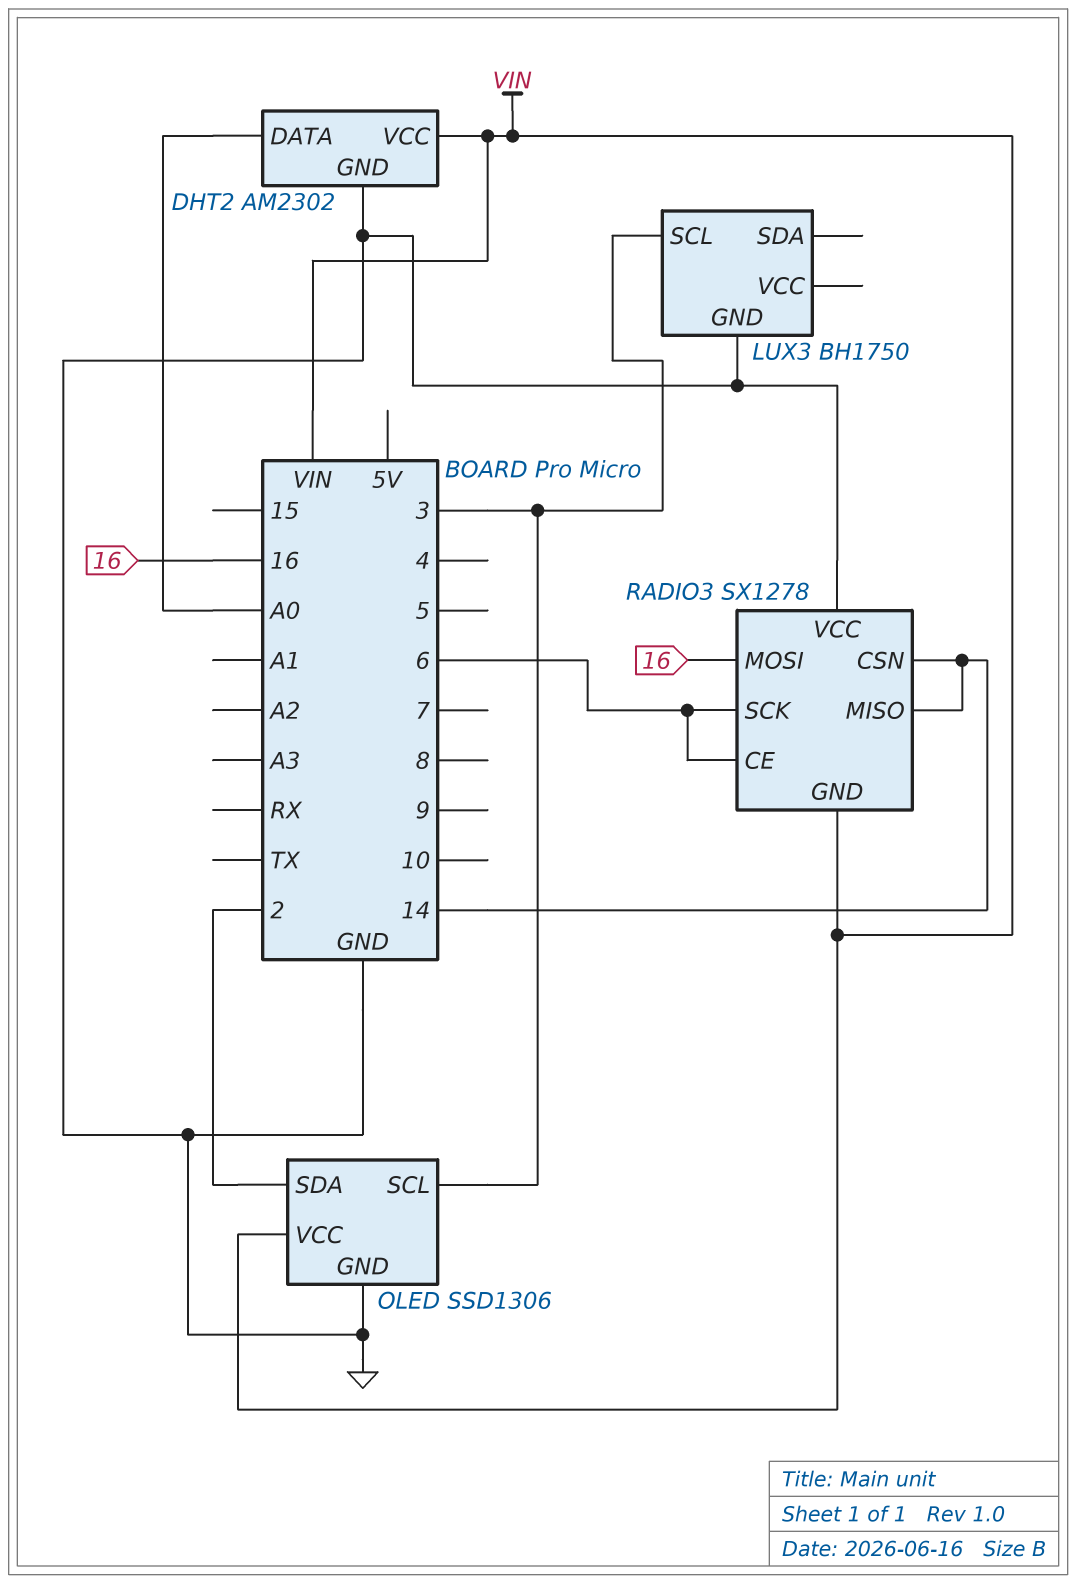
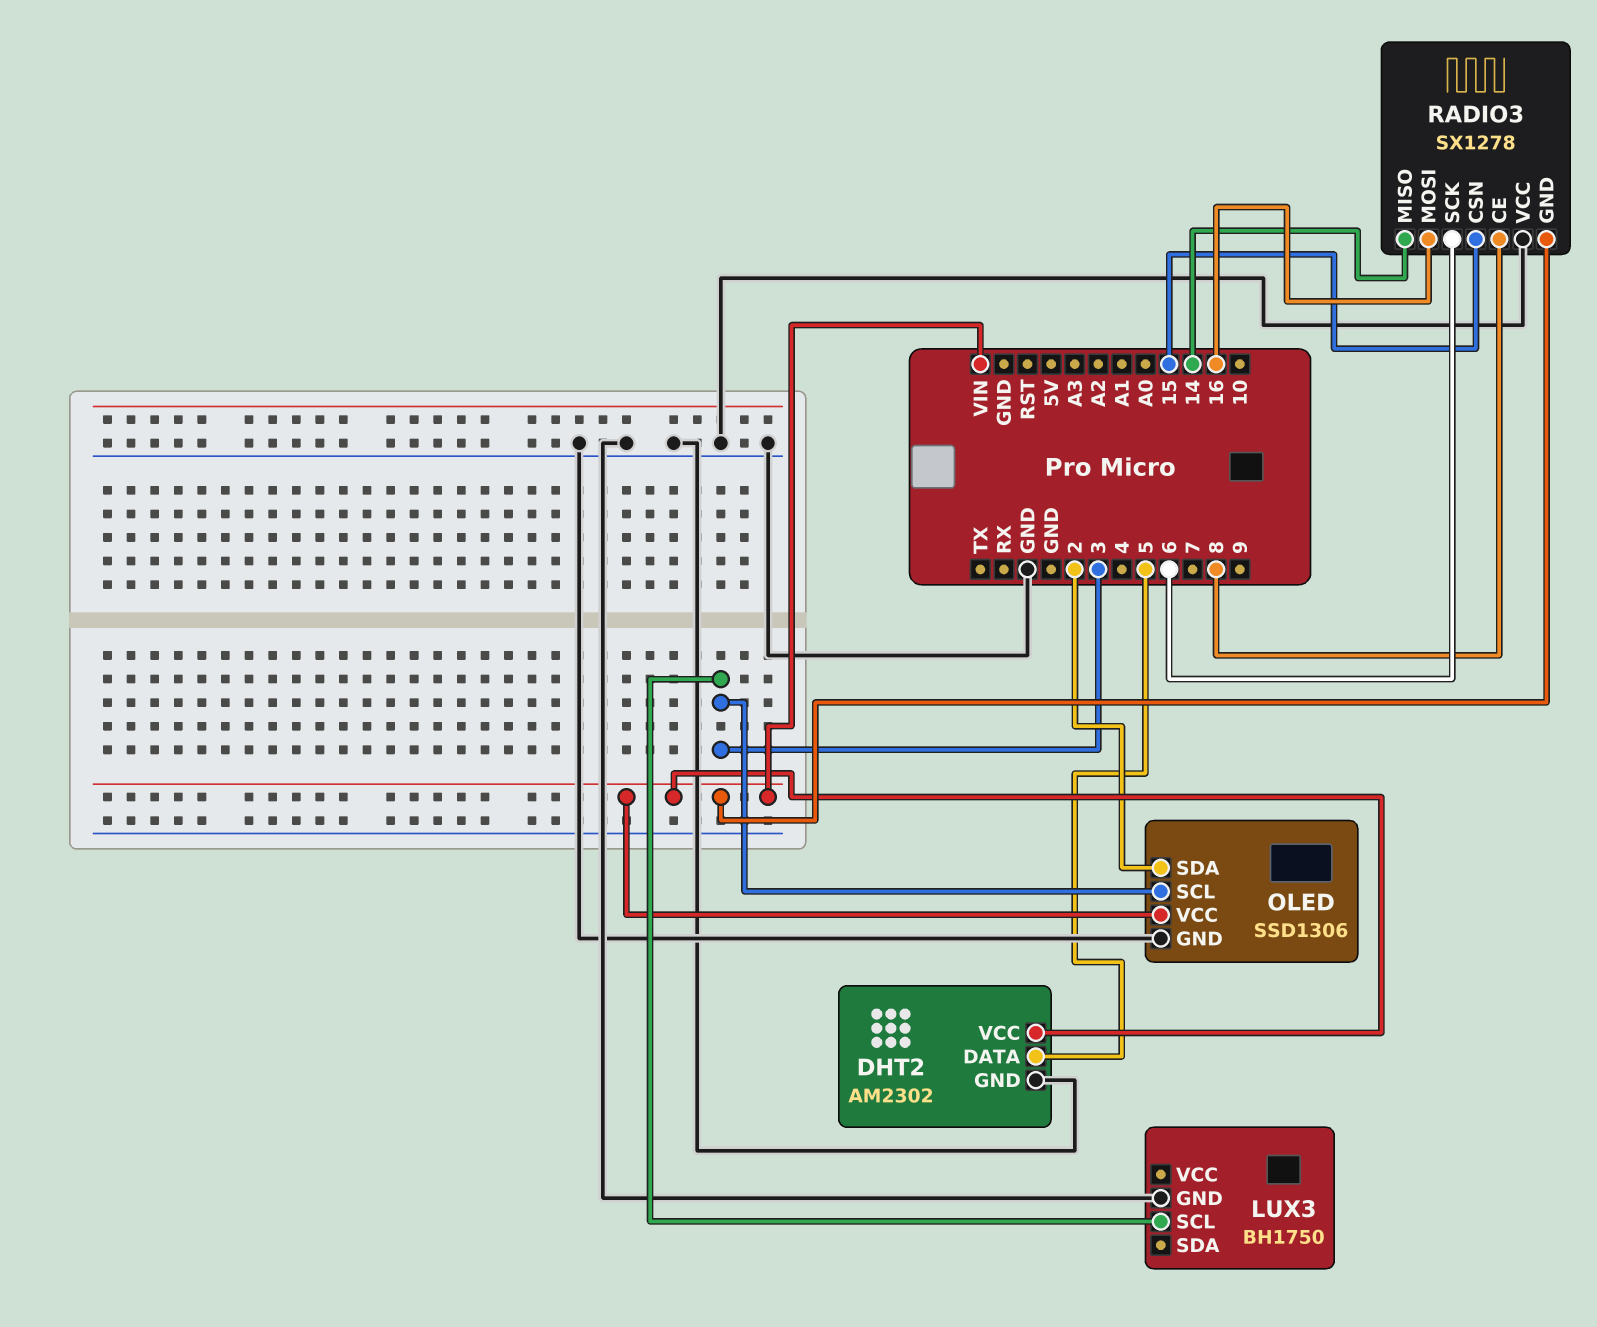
DHT2 pin DATA: A0 -> 5
RADIO3 pin CE: 6 -> 8
RADIO3 pin CSN: 14 -> 15

